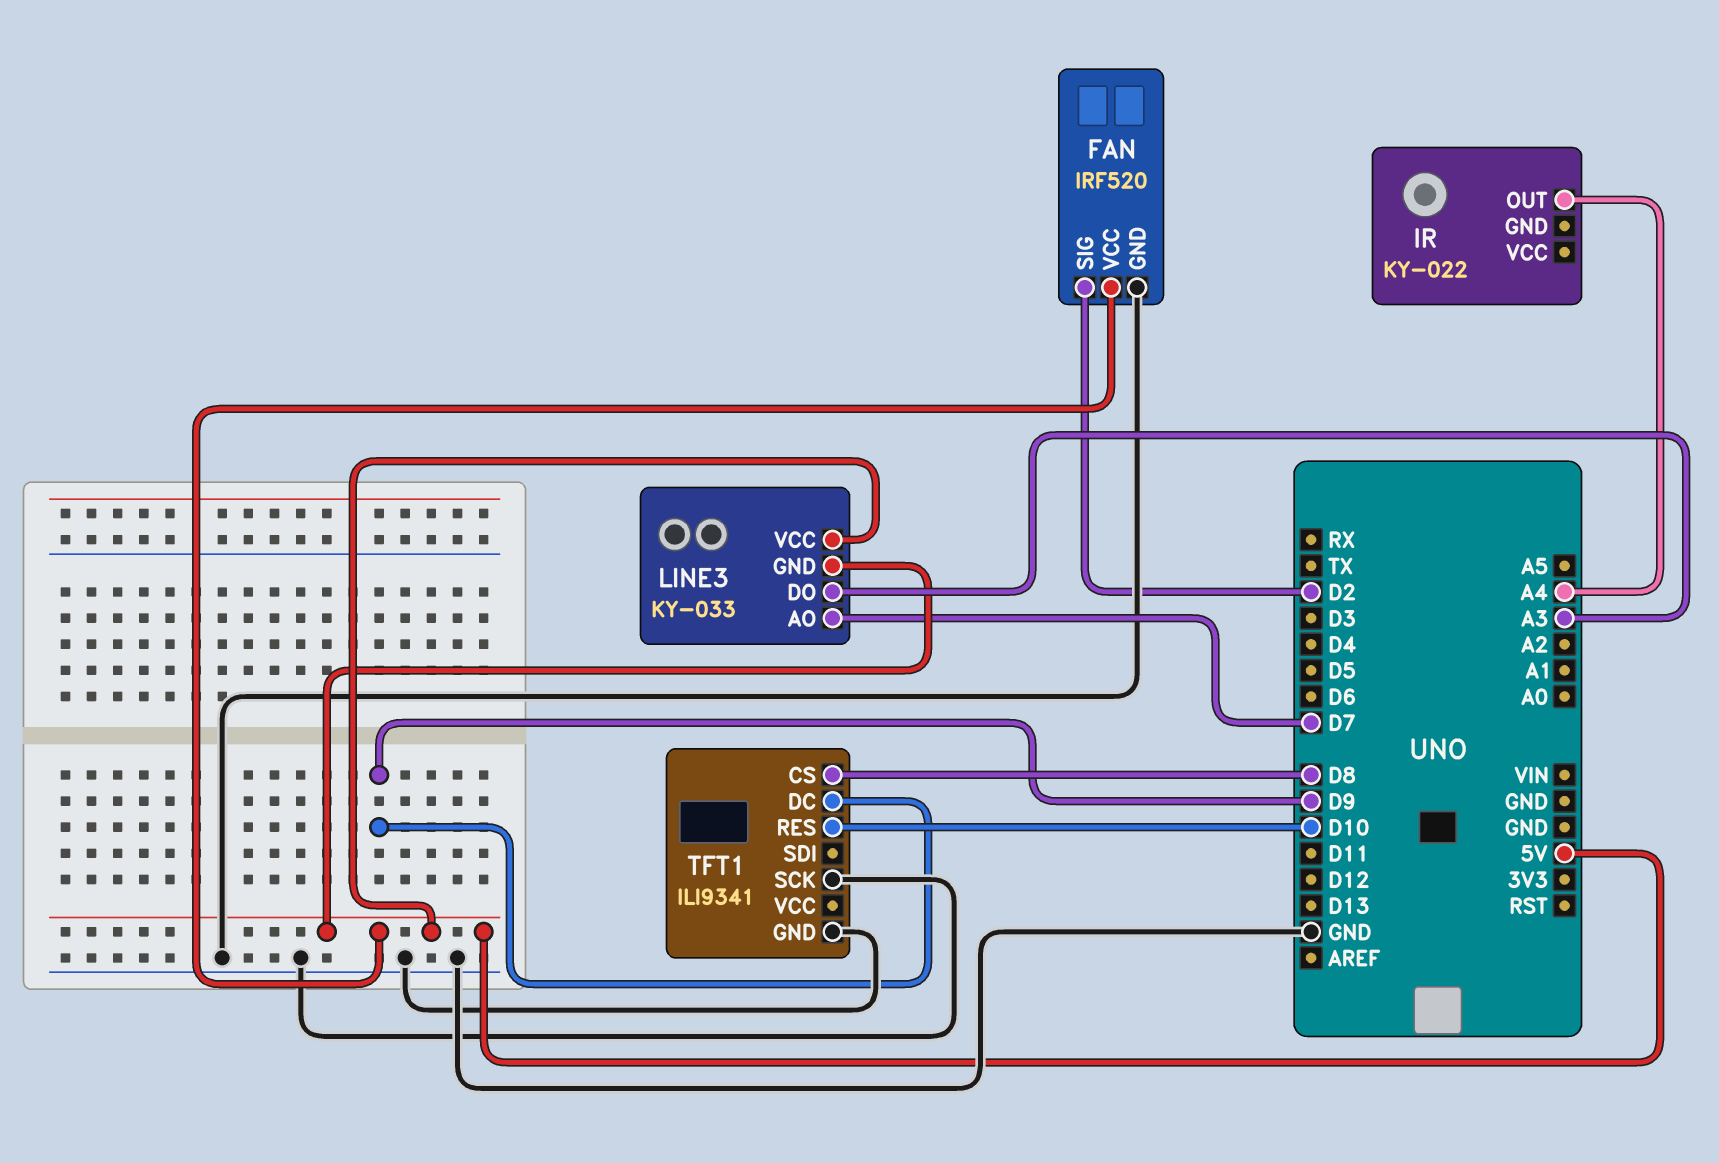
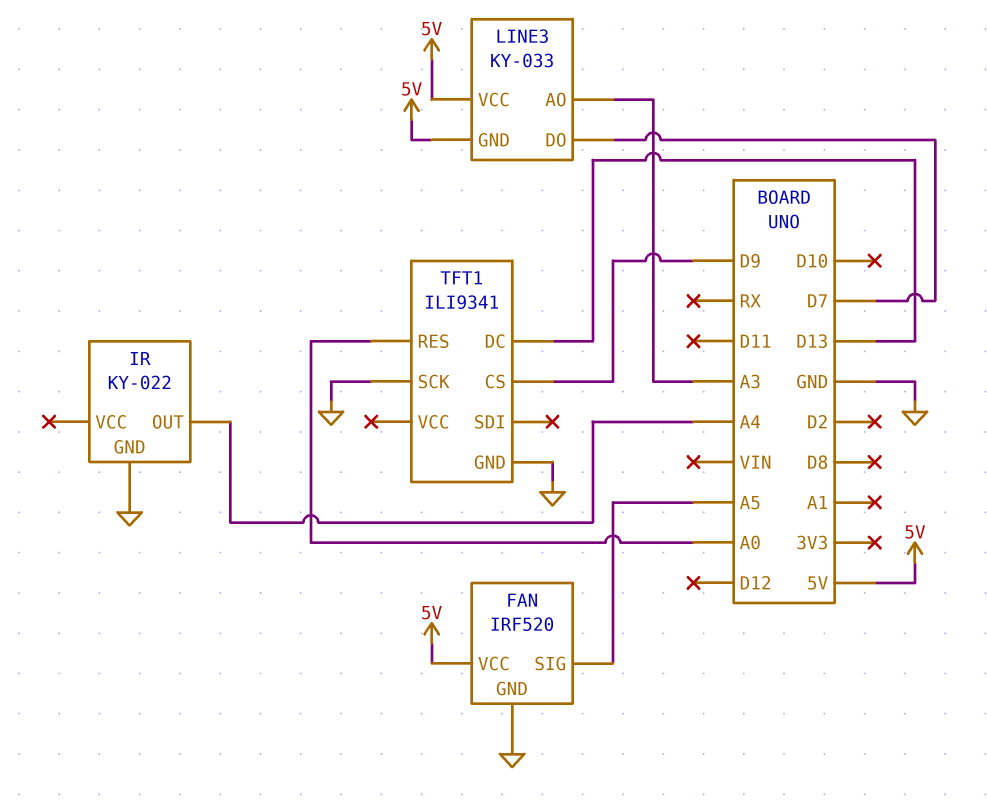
FAN pin SIG: D2 -> A5
IR pin GND: none -> GND
LINE3 pin AO: D7 -> A3
LINE3 pin DO: A3 -> D7
TFT1 pin CS: D8 -> D9
TFT1 pin DC: D9 -> D13
TFT1 pin RES: D10 -> A0

